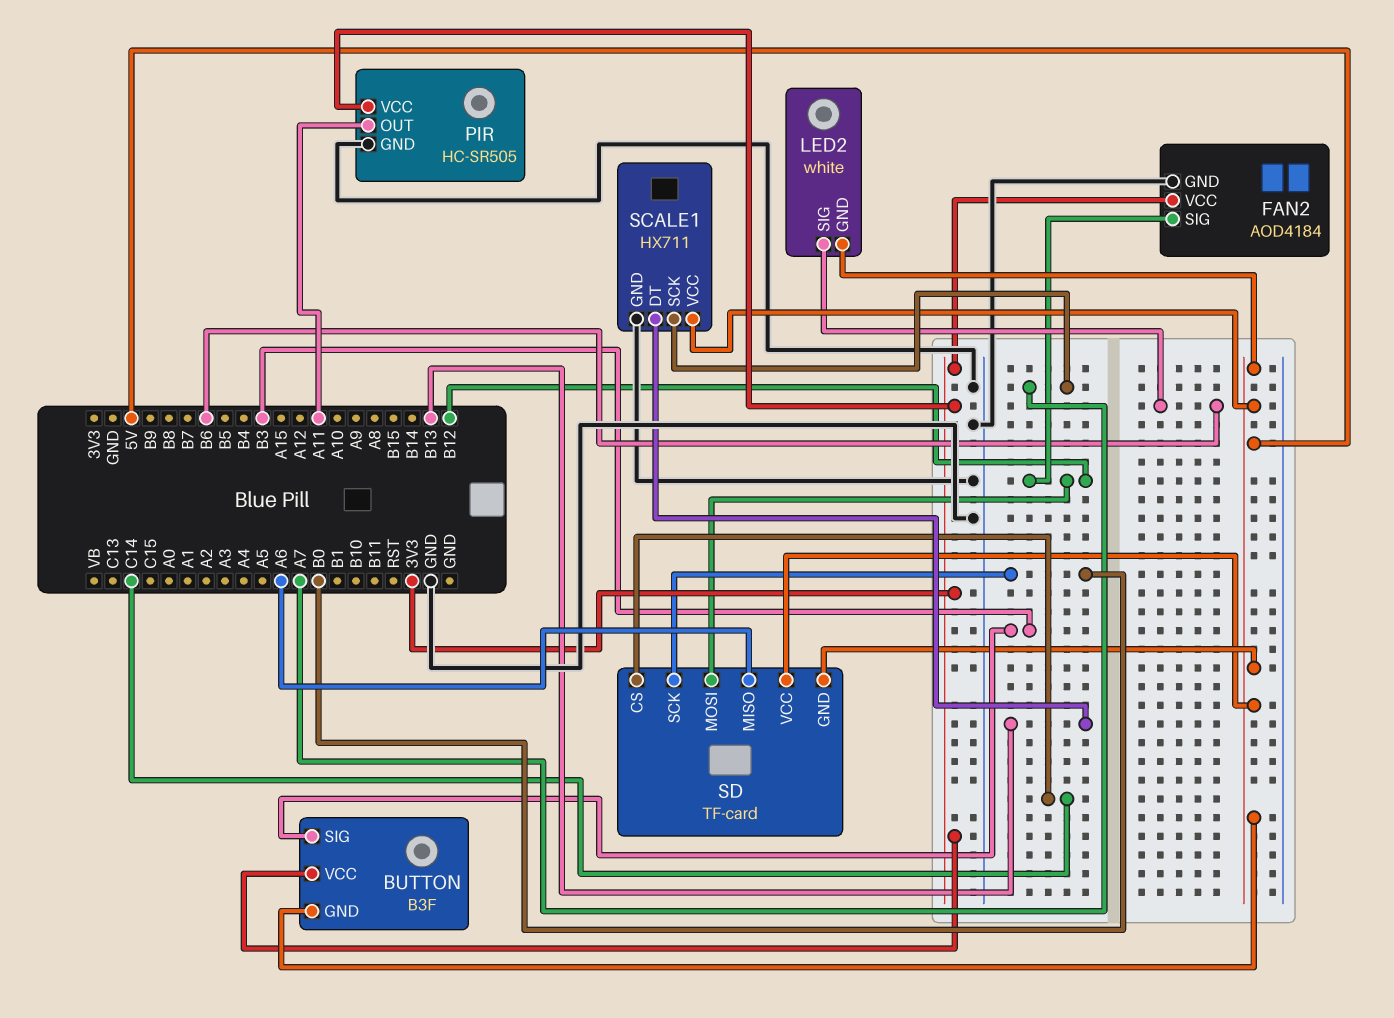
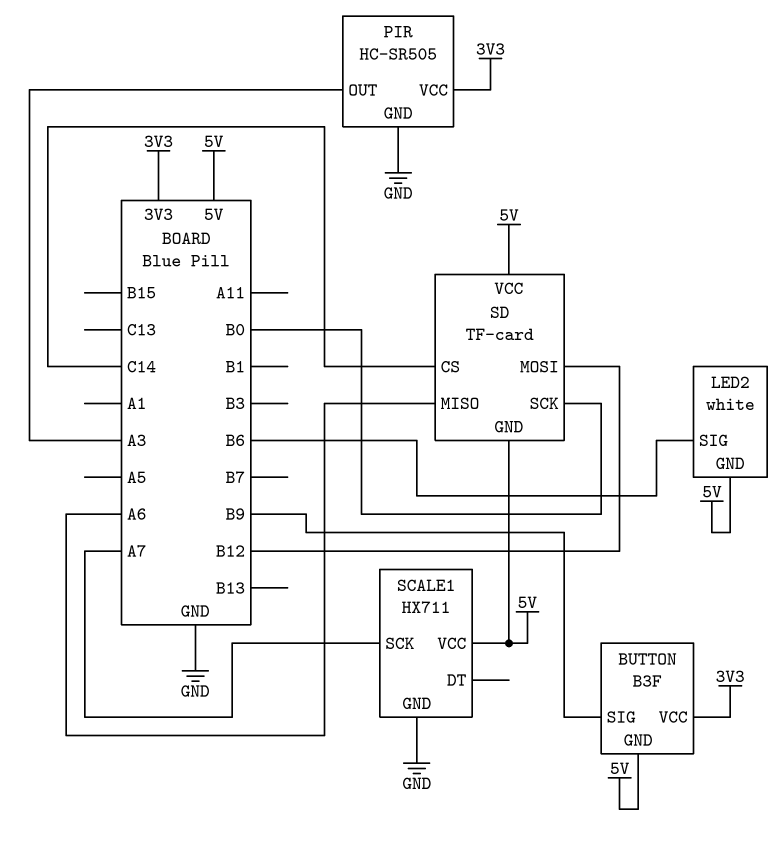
BUTTON pin SIG: B3 -> B9
FAN2: AOD4184 -> none
FAN2 pin GND: GND -> none
FAN2 pin SIG: B12 -> none
FAN2 pin VCC: 3V3 -> none
PIR pin OUT: A11 -> A3
SCALE1 pin DT: B13 -> none

